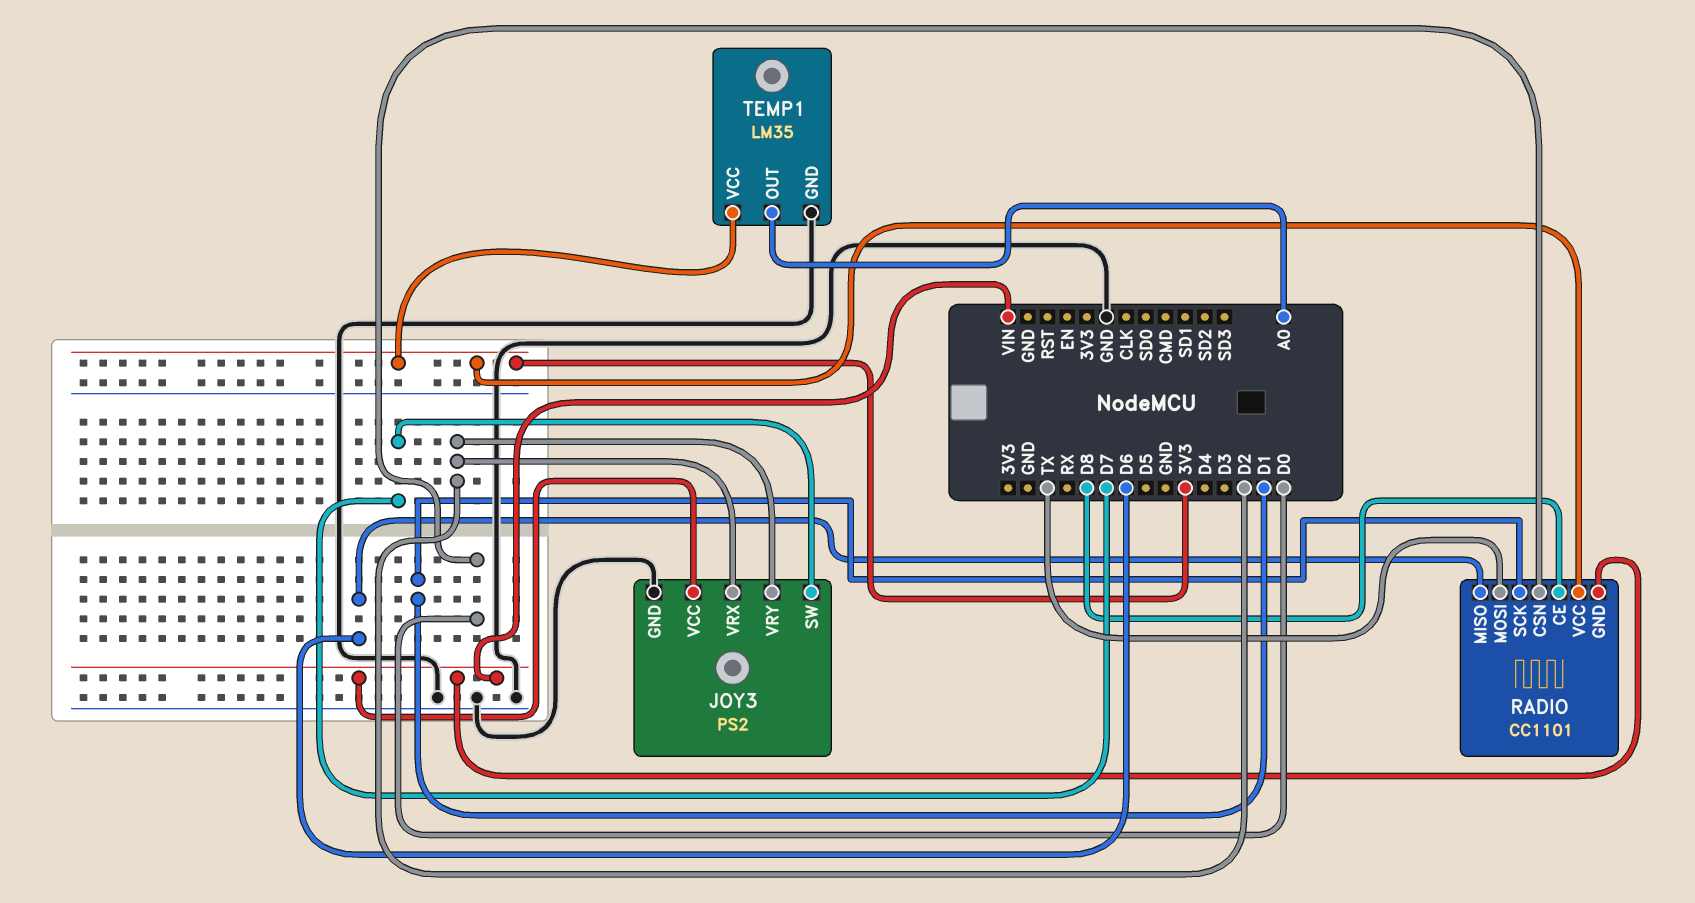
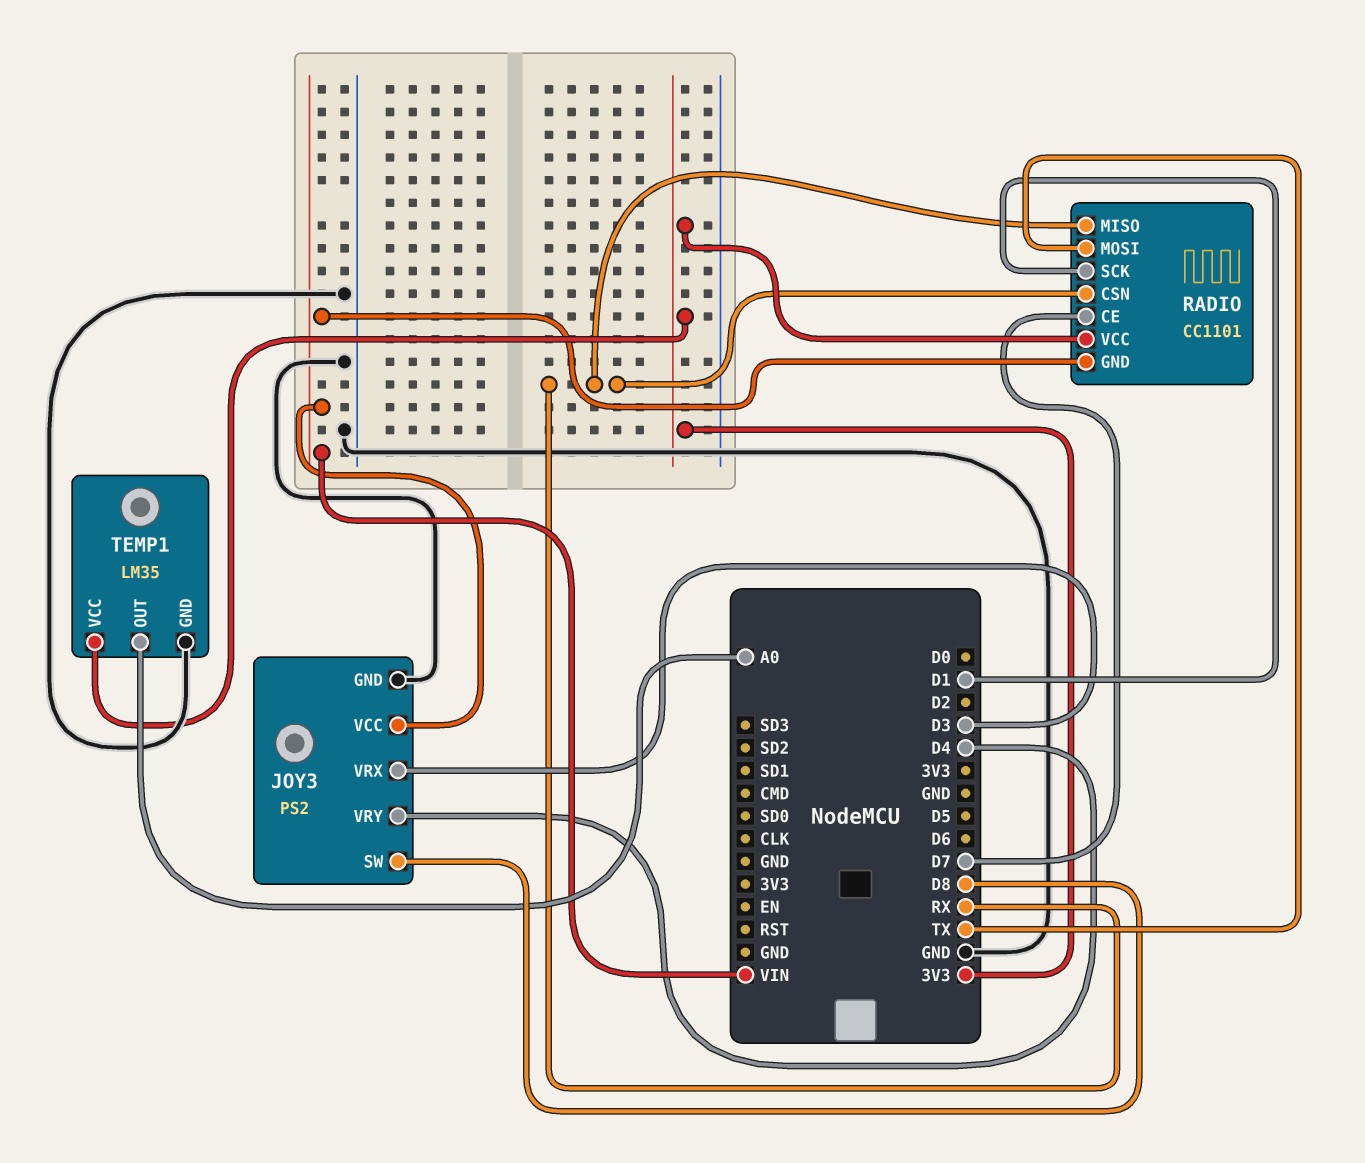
JOY3 pin SW: D7 -> D8
JOY3 pin VRX: D2 -> D3
JOY3 pin VRY: D2 -> D4
RADIO pin CE: D8 -> D7
RADIO pin CSN: D0 -> RX
RADIO pin MISO: D6 -> RX

